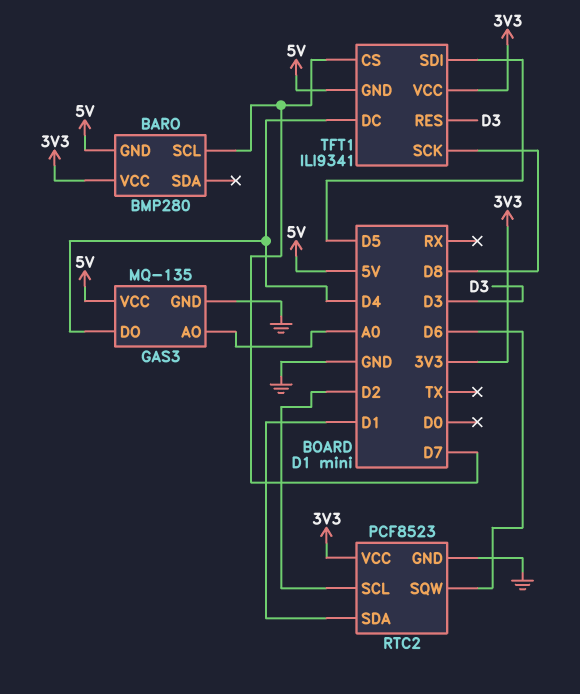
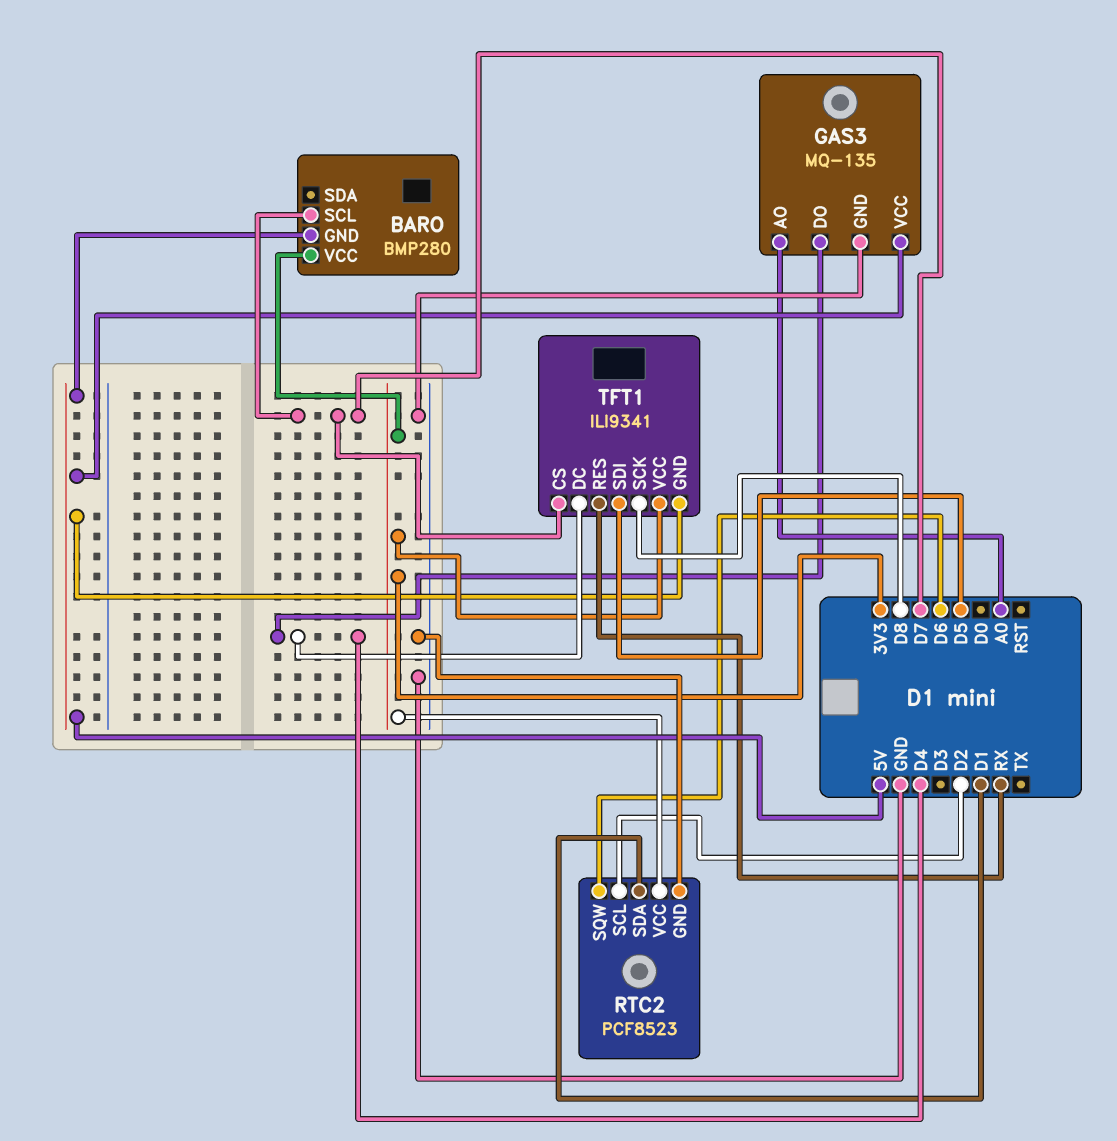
TFT1 pin RES: D3 -> RX

